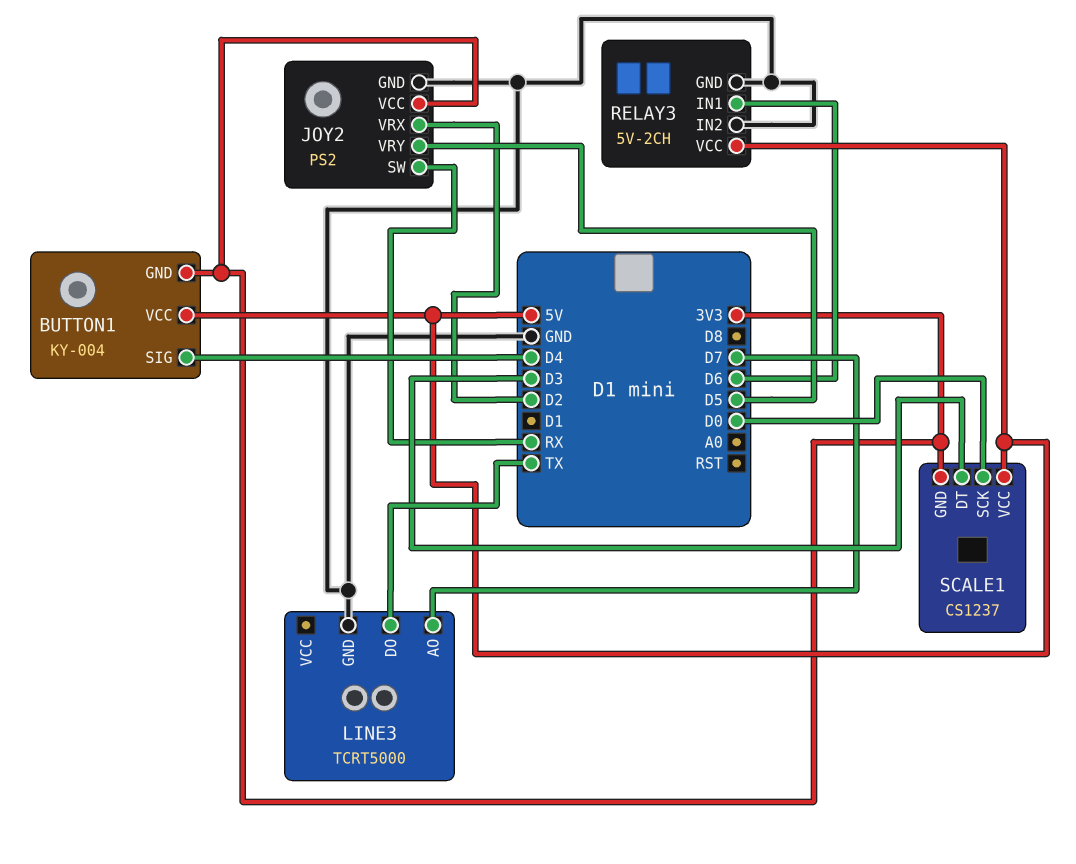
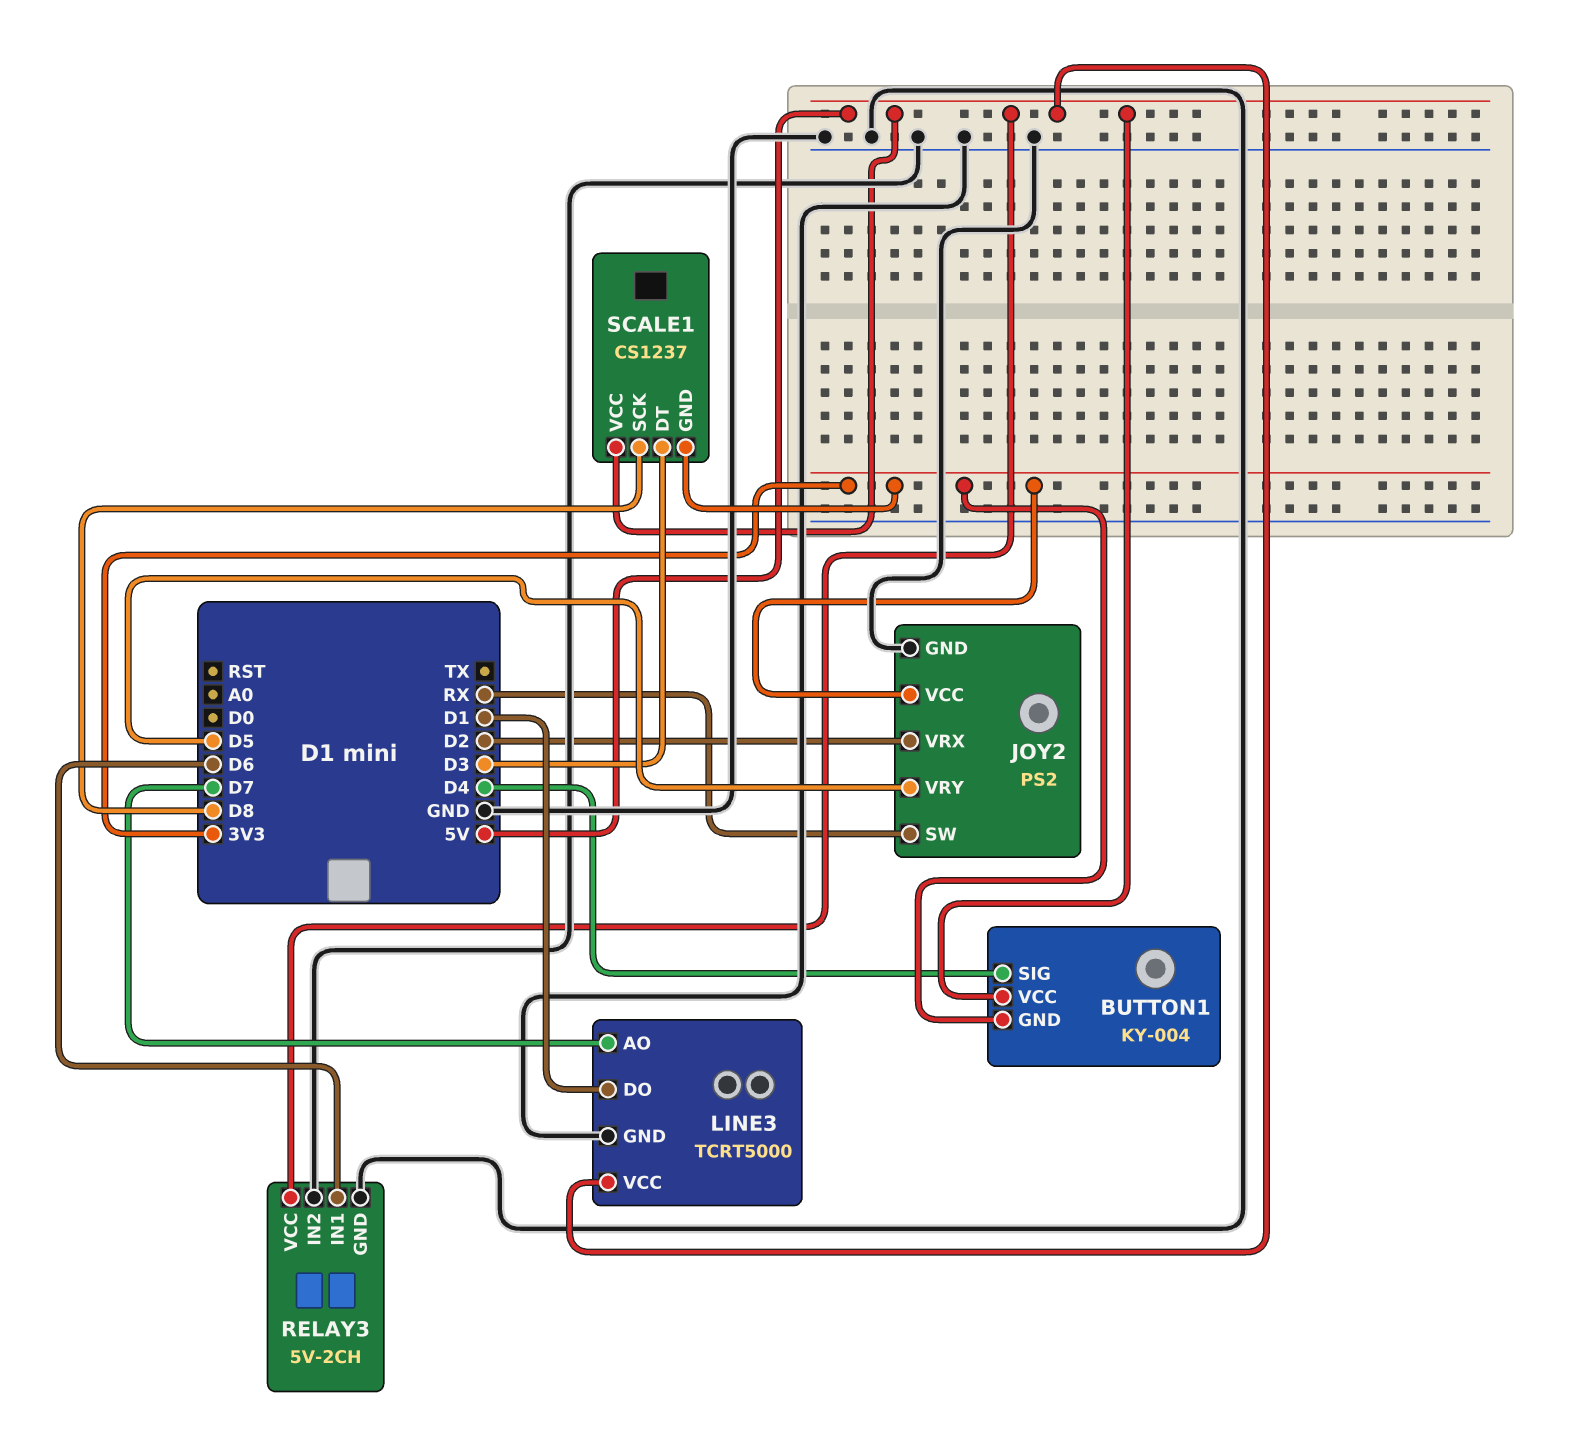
LINE3 pin DO: TX -> D1
LINE3 pin VCC: none -> 5V
SCALE1 pin SCK: D0 -> D8

